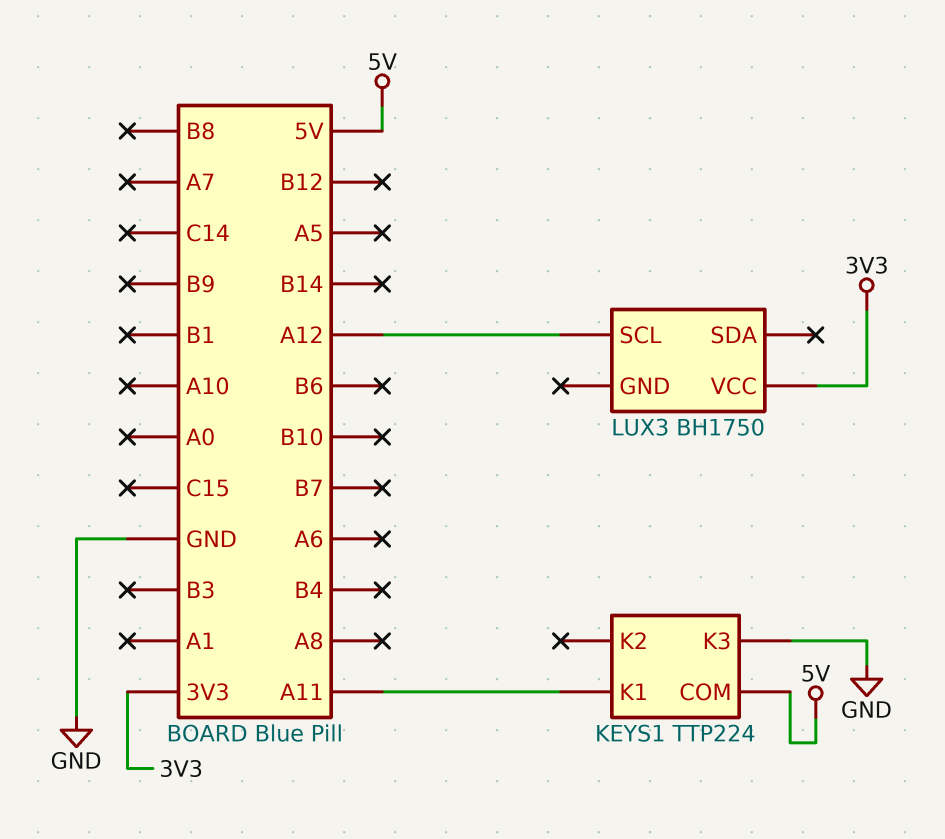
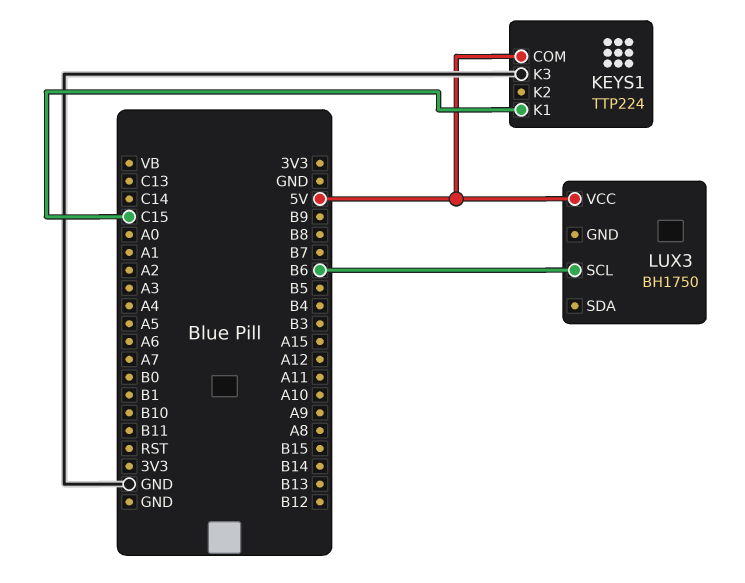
KEYS1 pin K1: A11 -> C15
LUX3 pin SCL: A12 -> B6
LUX3 pin VCC: 3V3 -> 5V

